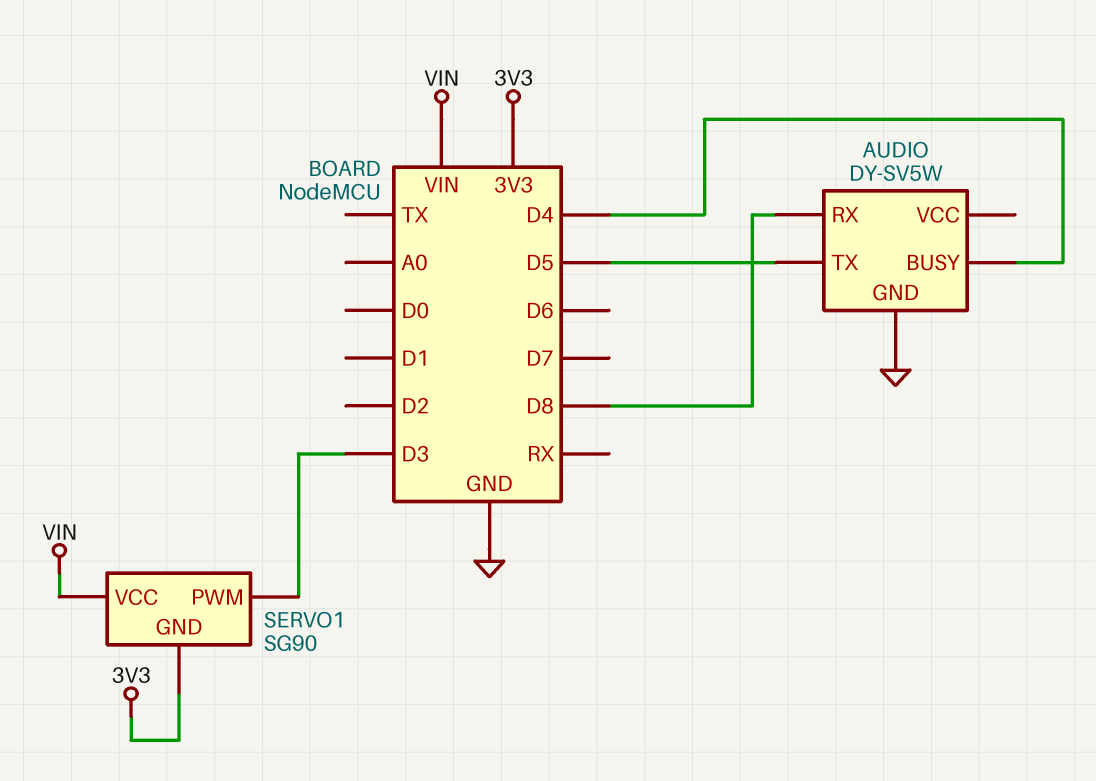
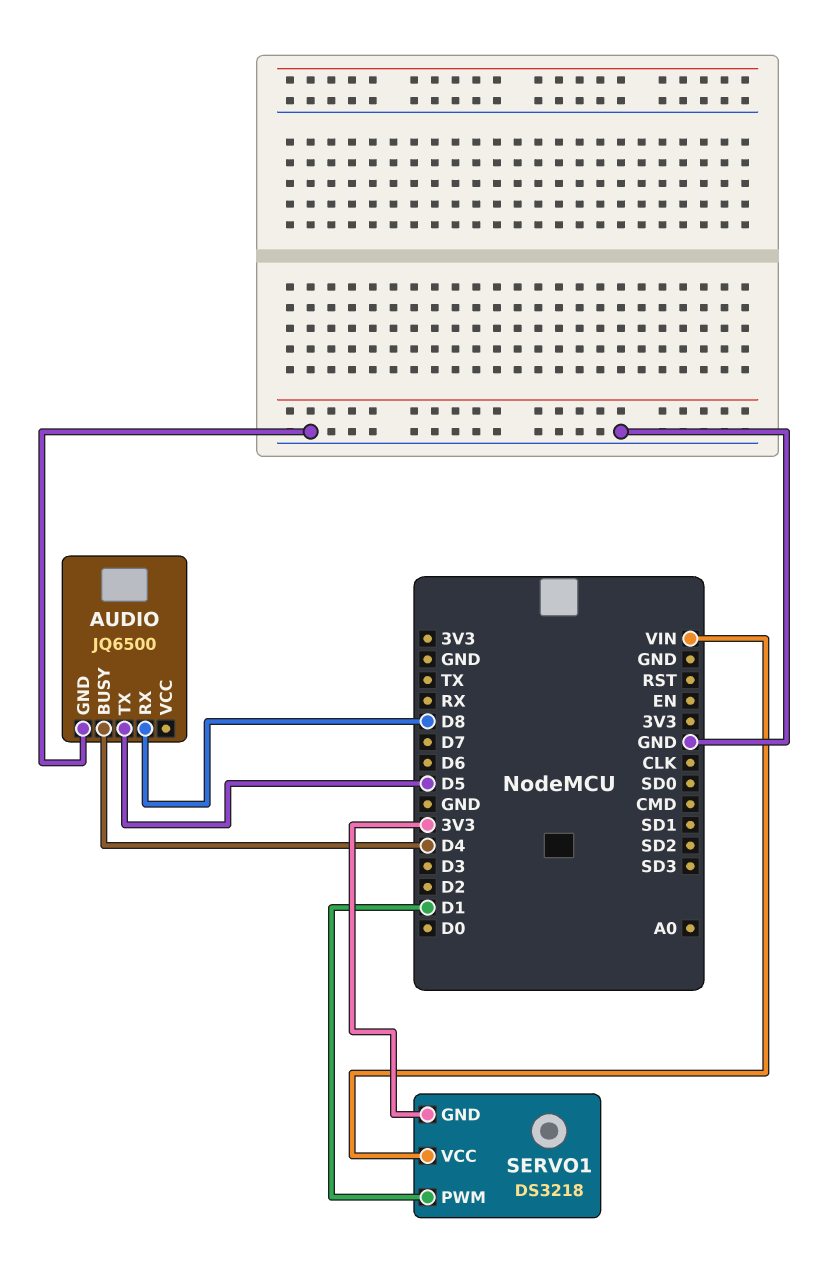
AUDIO: DY-SV5W -> JQ6500
SERVO1: SG90 -> DS3218
SERVO1 pin PWM: D3 -> D1

